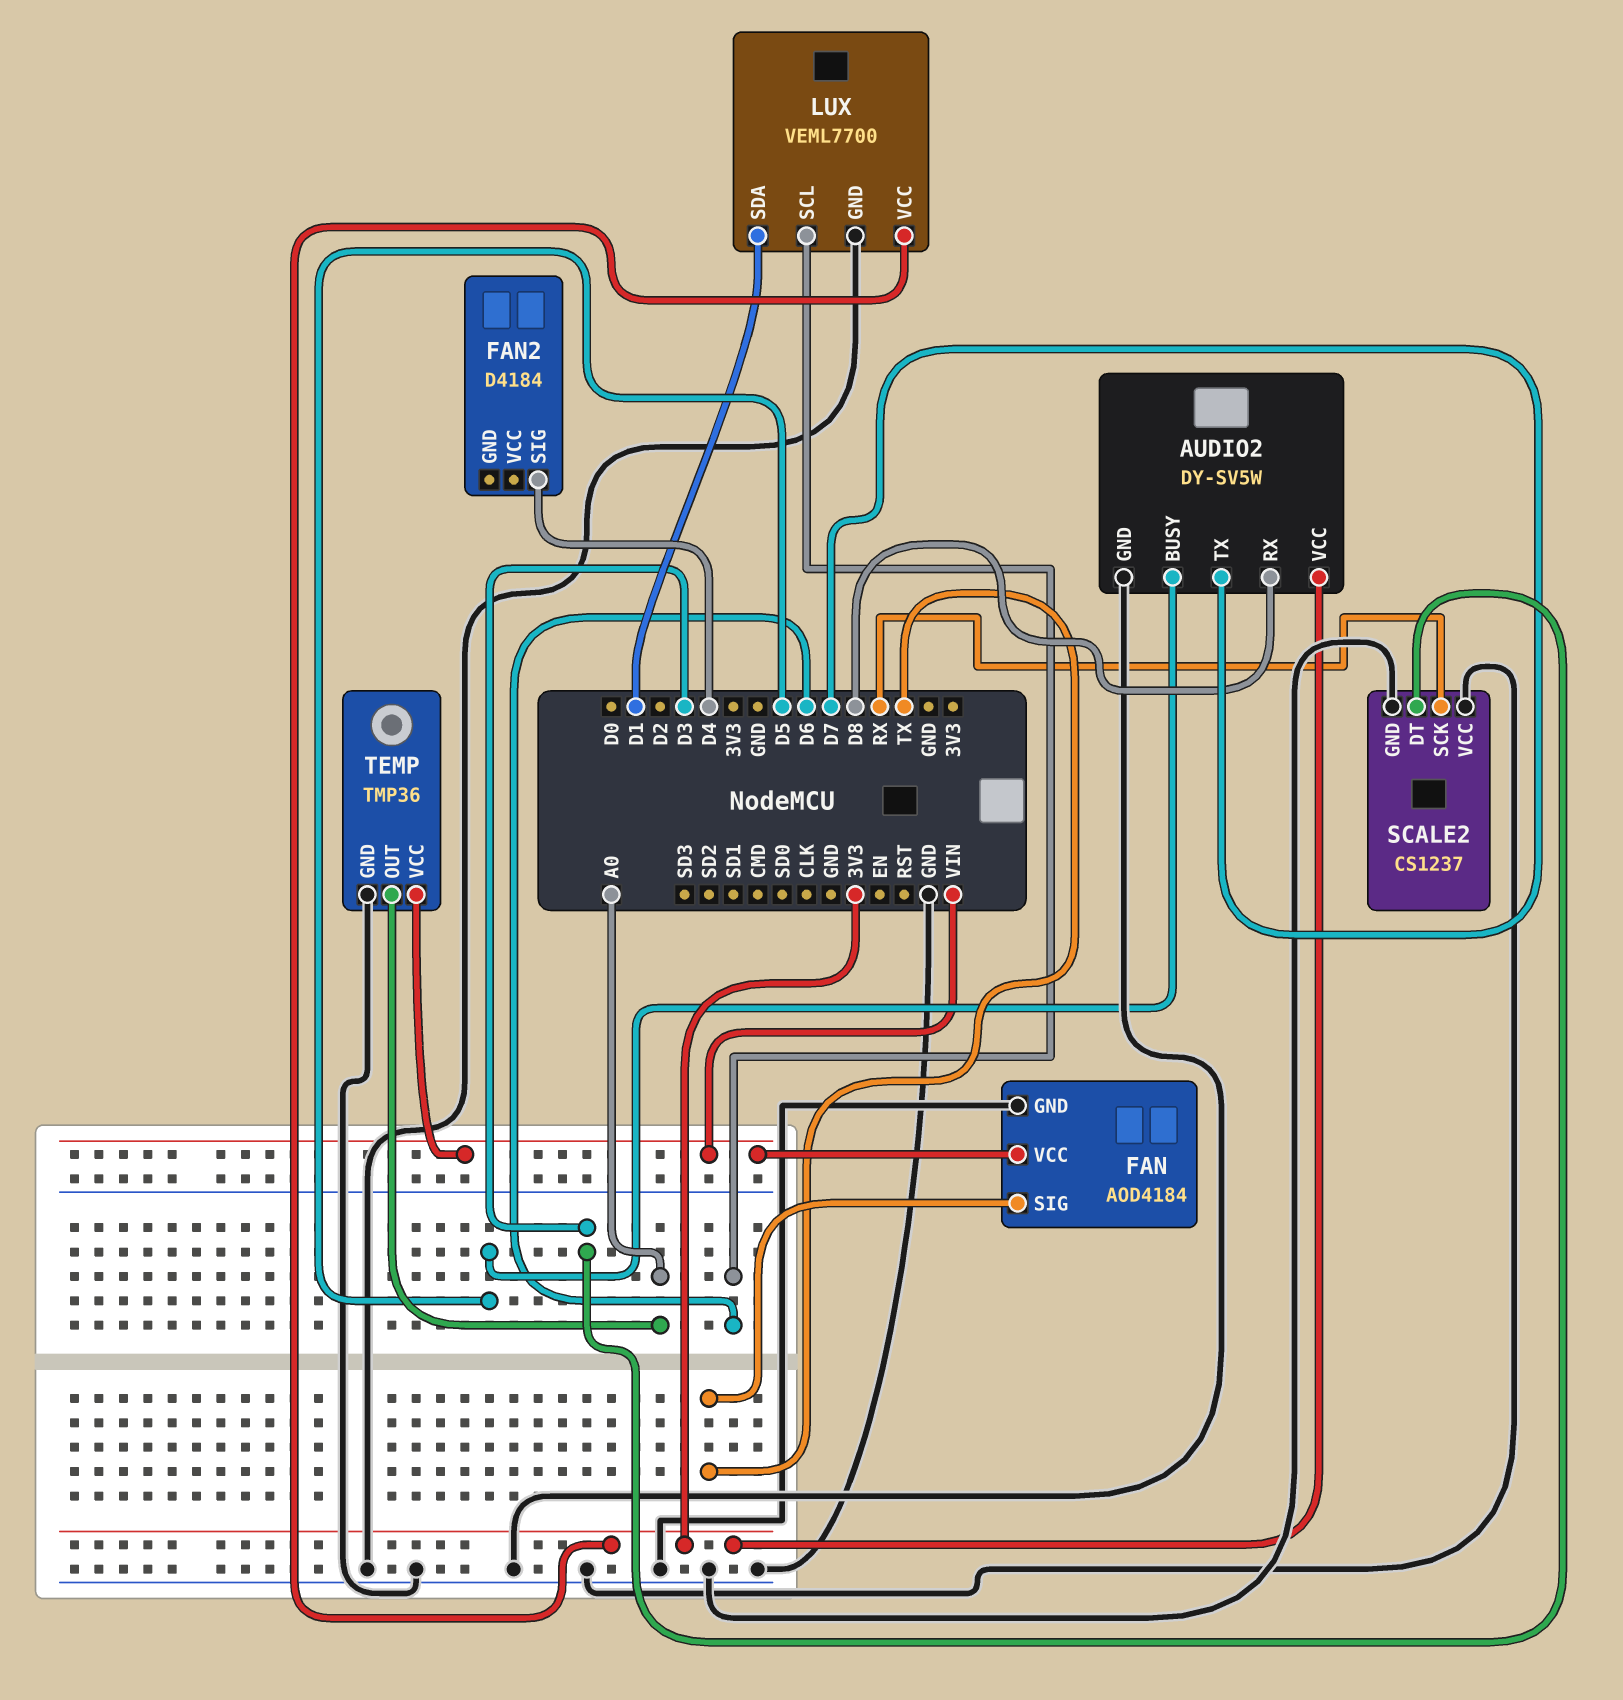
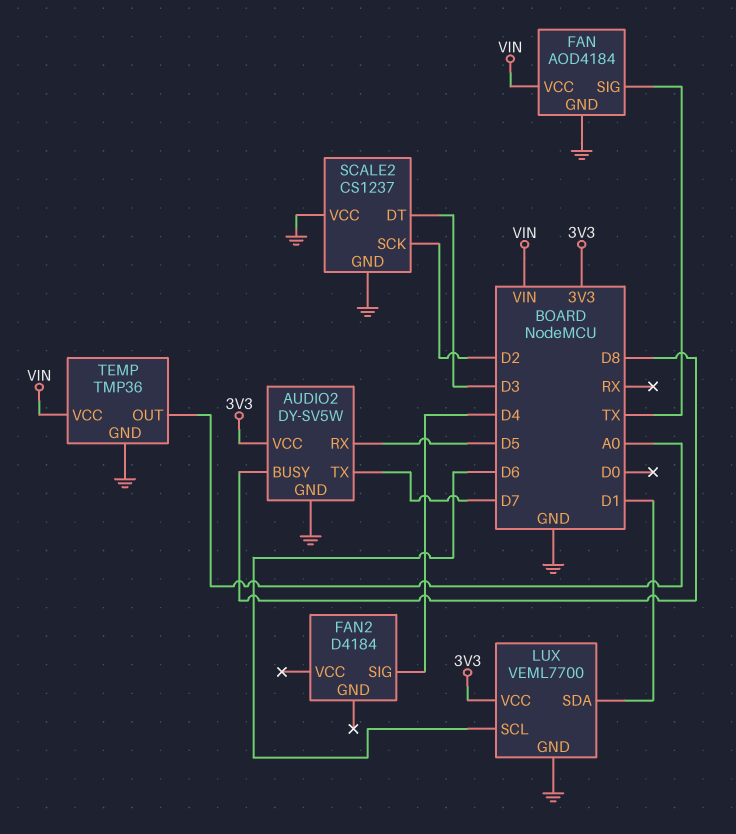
AUDIO2 pin BUSY: D5 -> D8
AUDIO2 pin RX: D8 -> D5
SCALE2 pin SCK: RX -> D2

